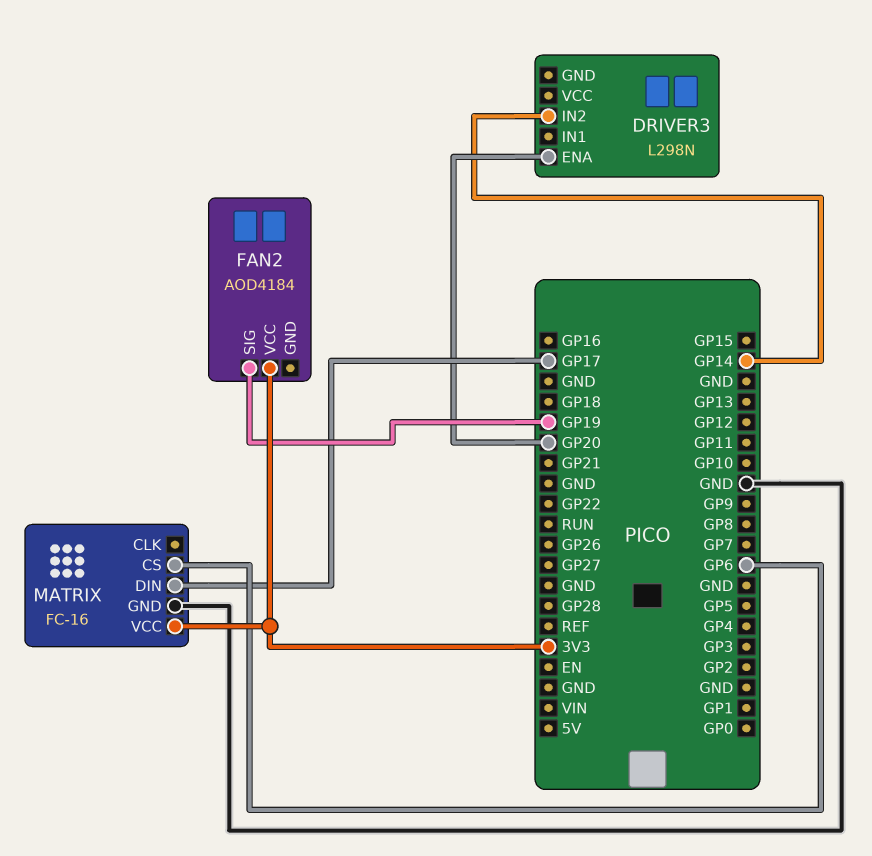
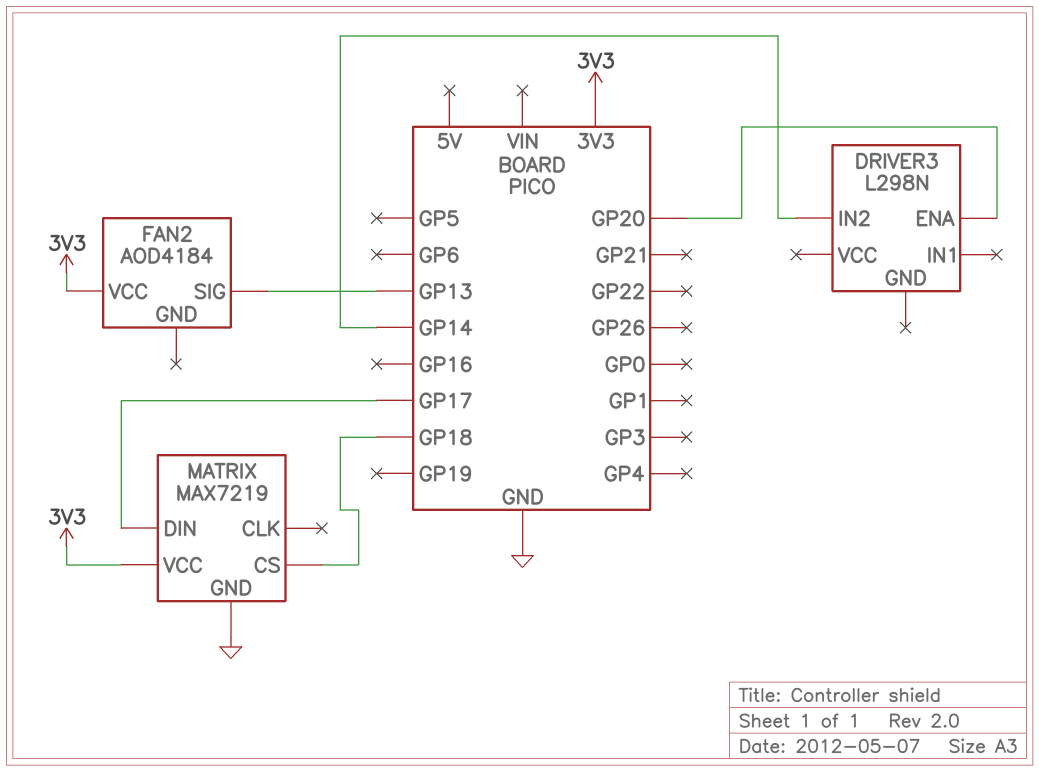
FAN2 pin SIG: GP19 -> GP13
MATRIX: FC-16 -> MAX7219
MATRIX pin CS: GP6 -> GP18

